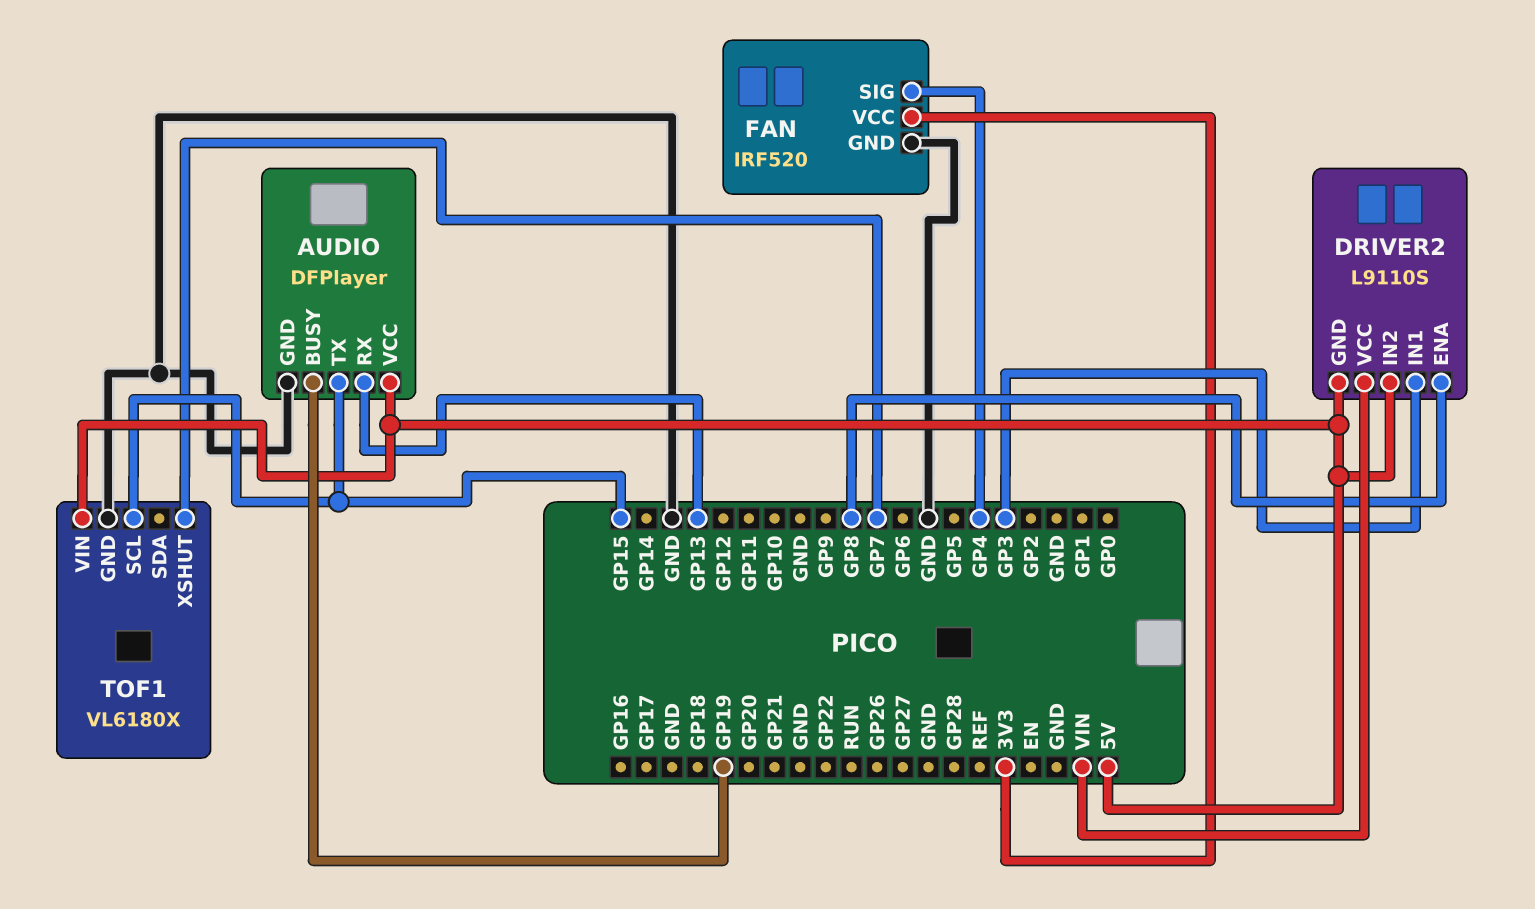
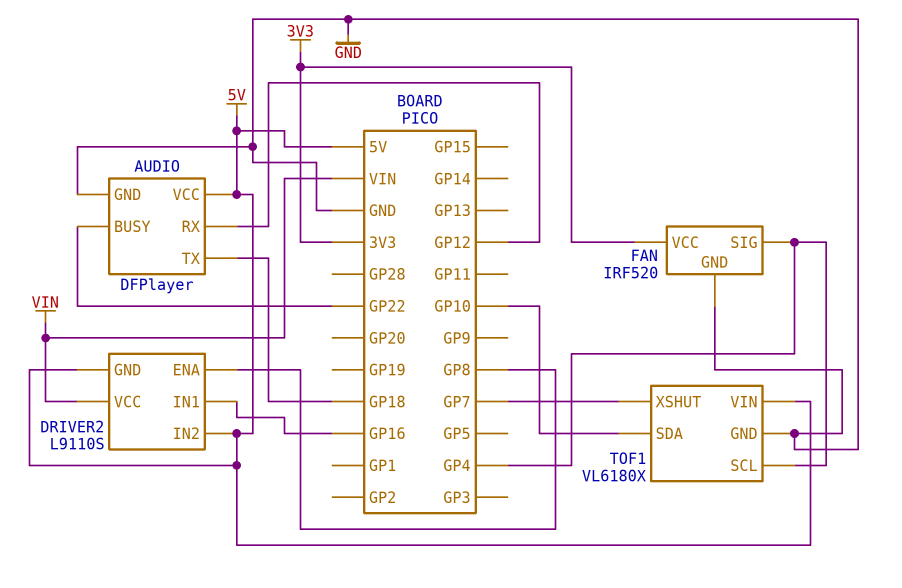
AUDIO pin BUSY: GP19 -> GP22
AUDIO pin RX: GP13 -> GP12
AUDIO pin TX: GP15 -> GP18
DRIVER2 pin IN1: GP3 -> GP16
TOF1 pin SCL: GP15 -> GP4
TOF1 pin SDA: none -> GP10

